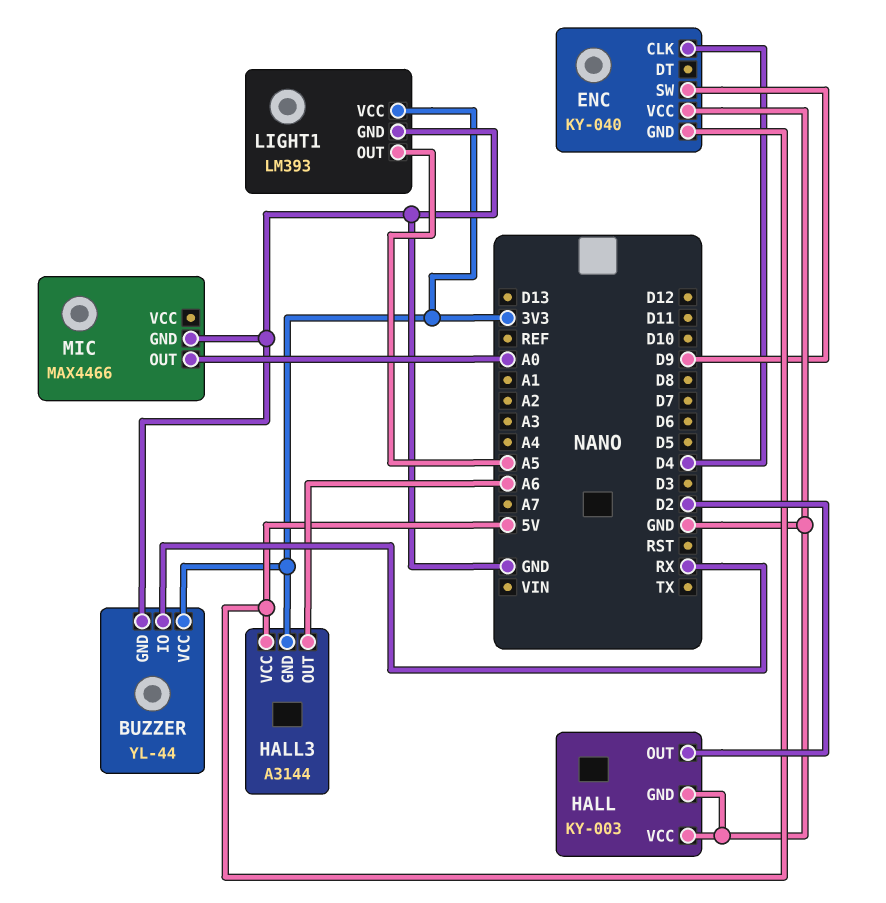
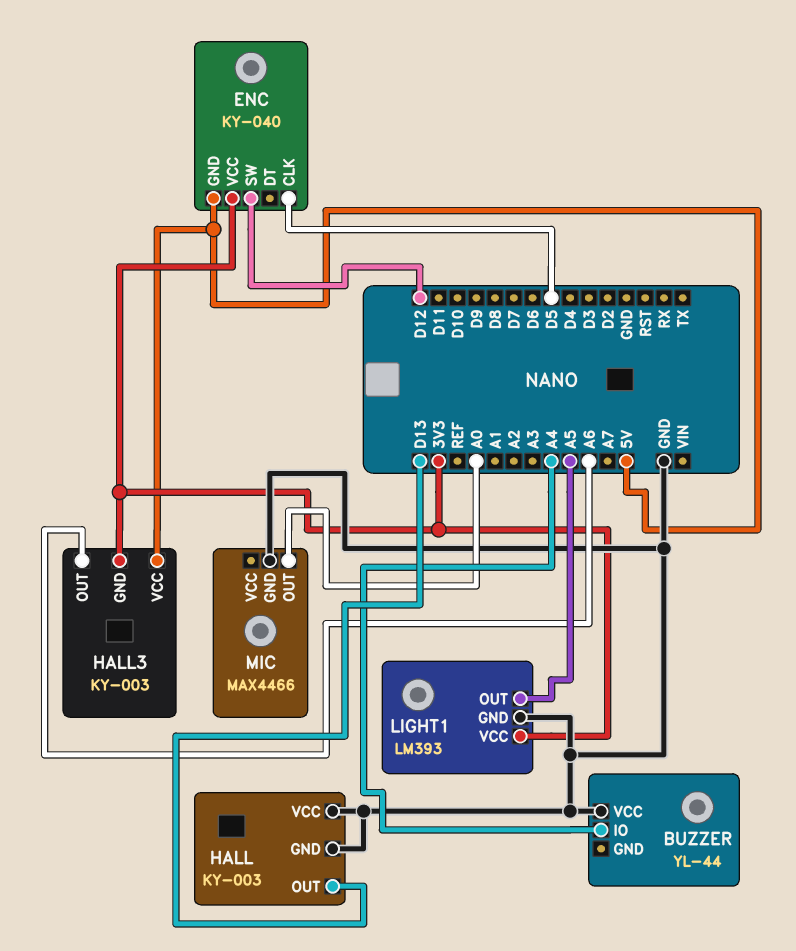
BUZZER pin GND: GND -> none
BUZZER pin IO: RX -> A4
BUZZER pin VCC: 3V3 -> GND
ENC pin CLK: D4 -> D5
ENC pin SW: D9 -> D12
ENC pin VCC: GND -> 3V3
HALL pin OUT: D2 -> D13
HALL3: A3144 -> KY-003

